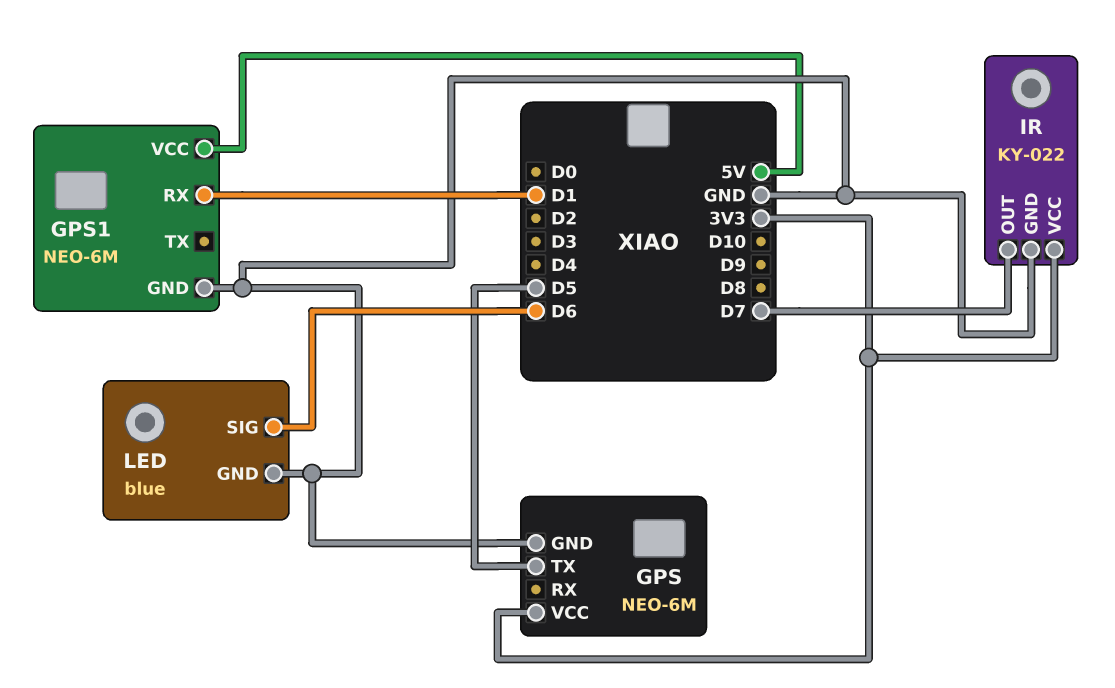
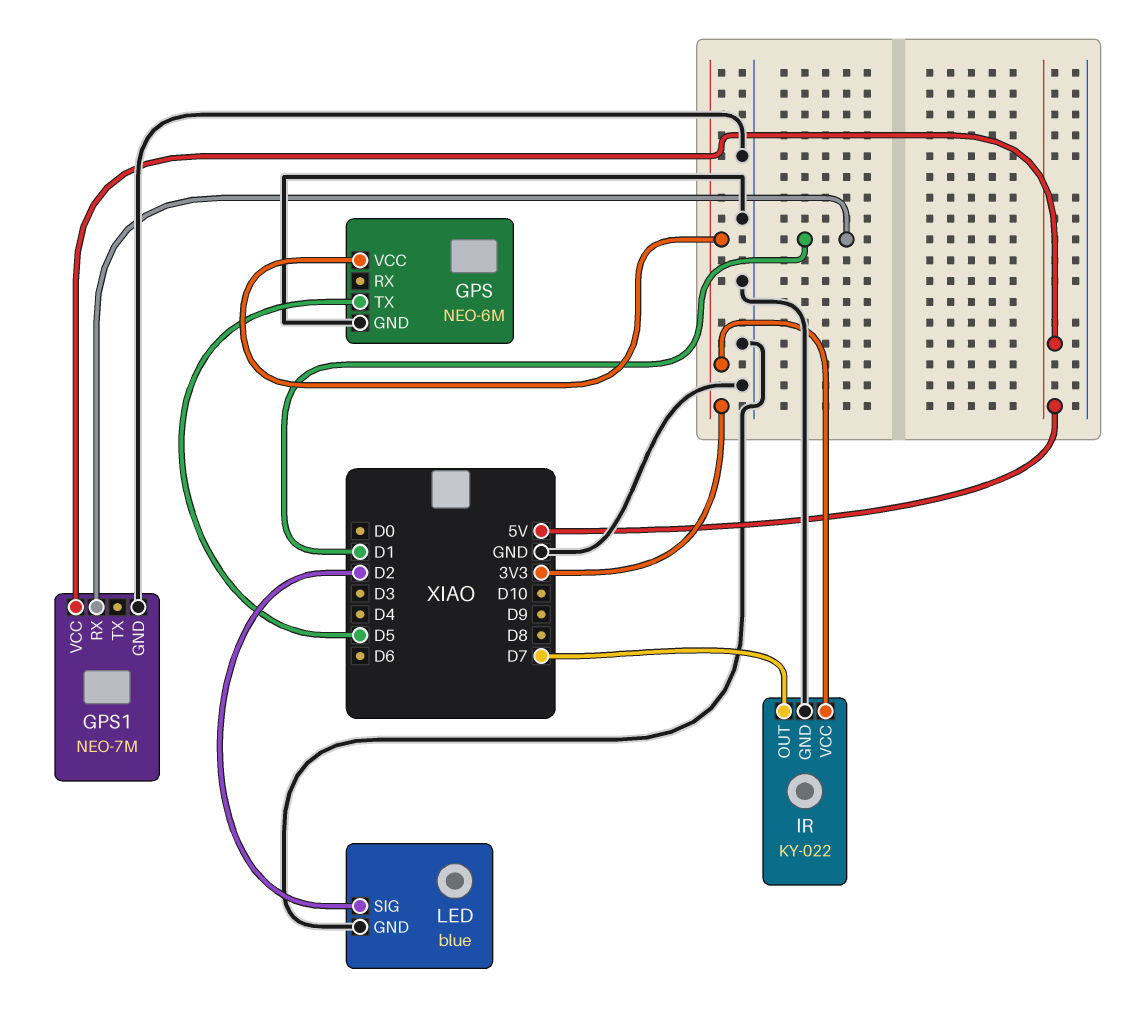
GPS1: NEO-6M -> NEO-7M
LED pin SIG: D6 -> D2

